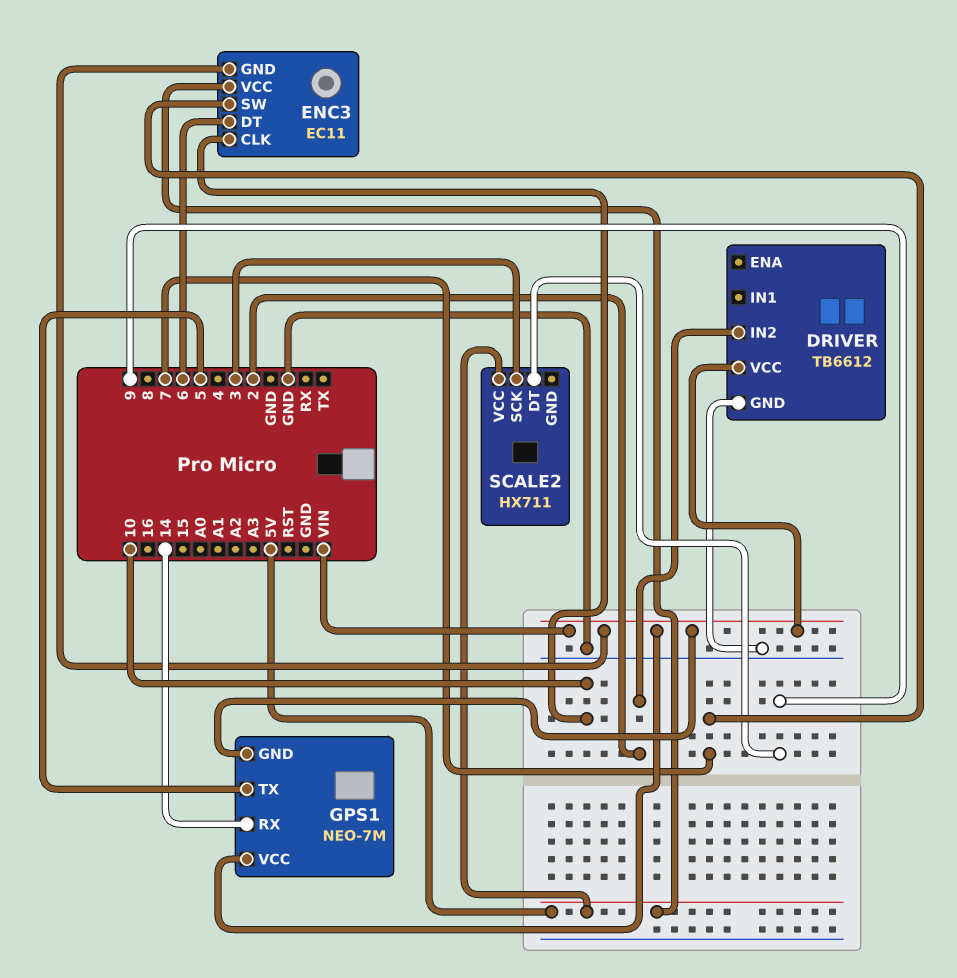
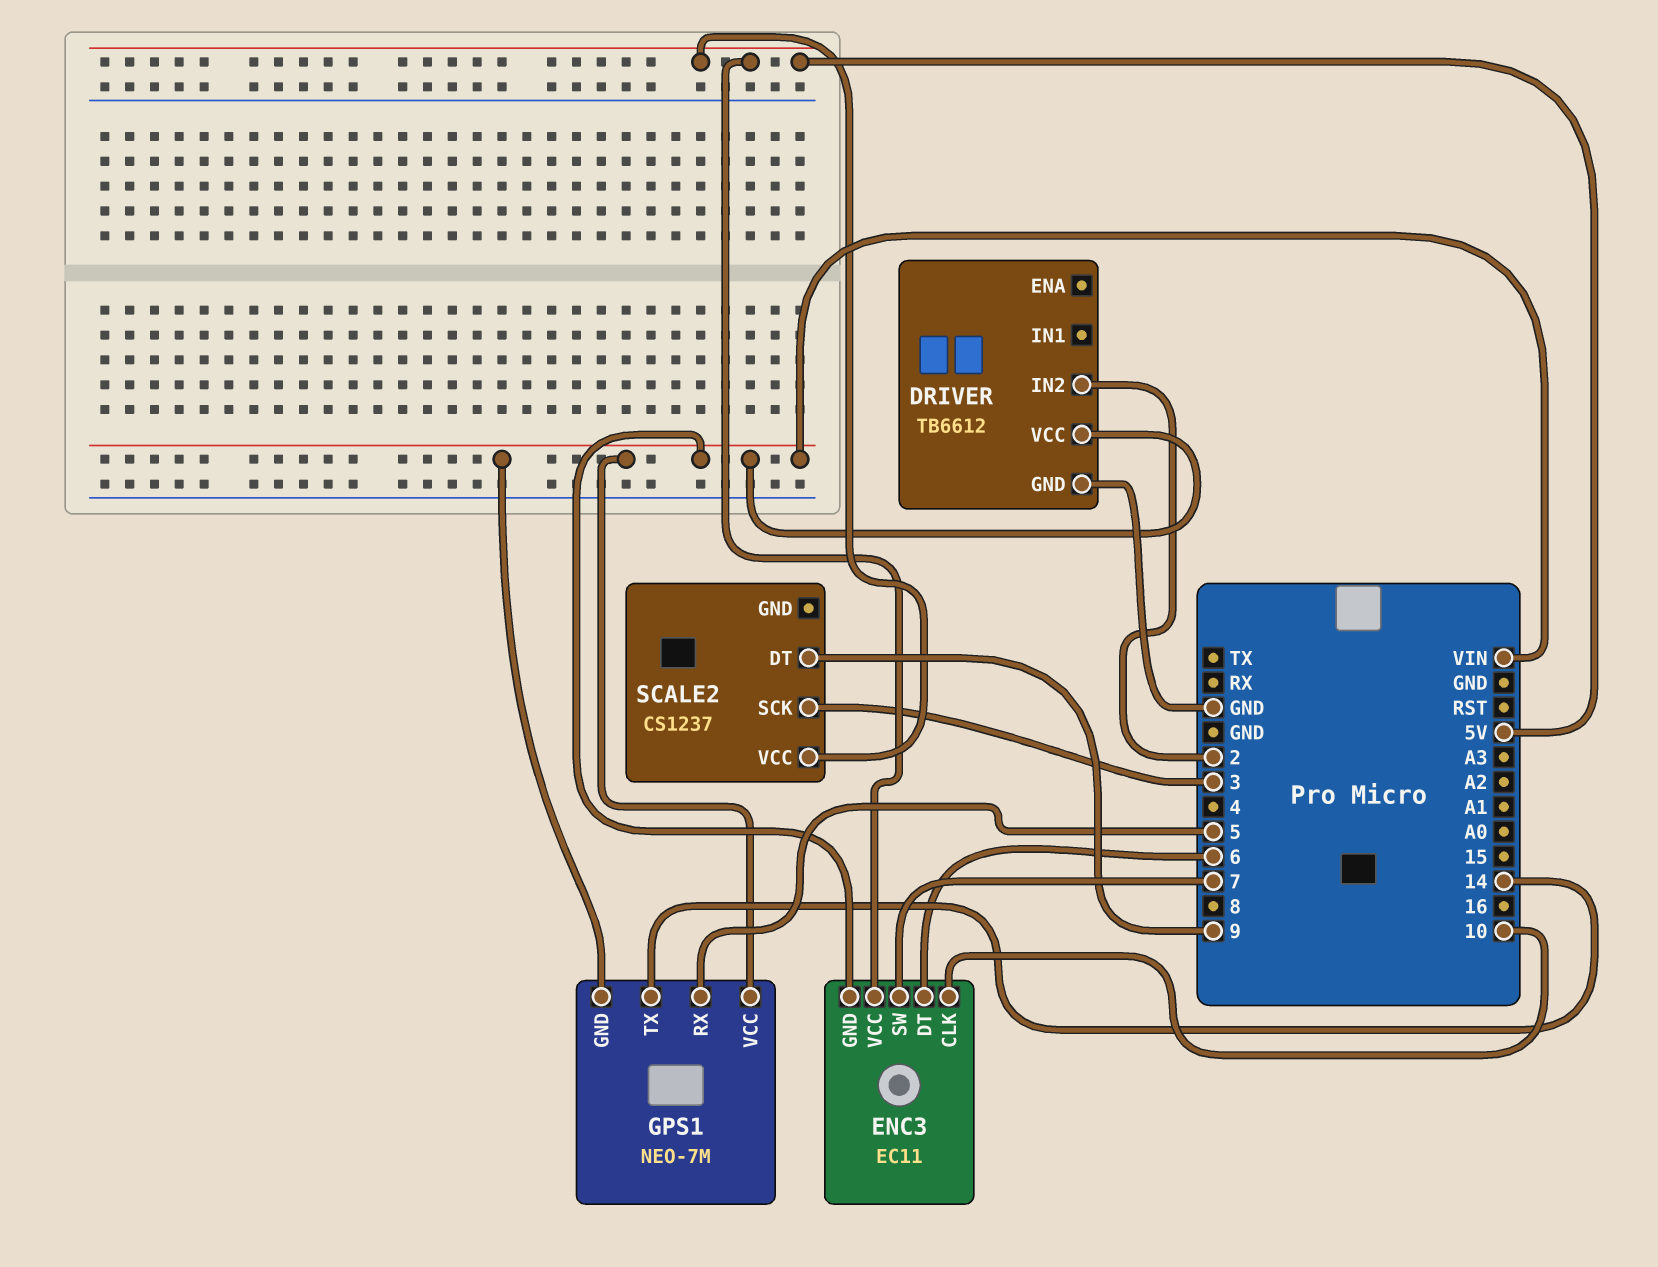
GPS1 pin RX: 14 -> 5
GPS1 pin TX: 5 -> 14
SCALE2: HX711 -> CS1237

